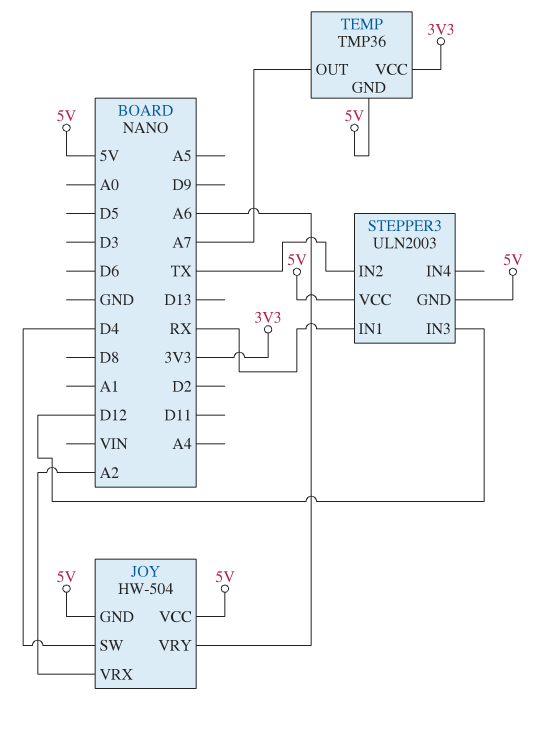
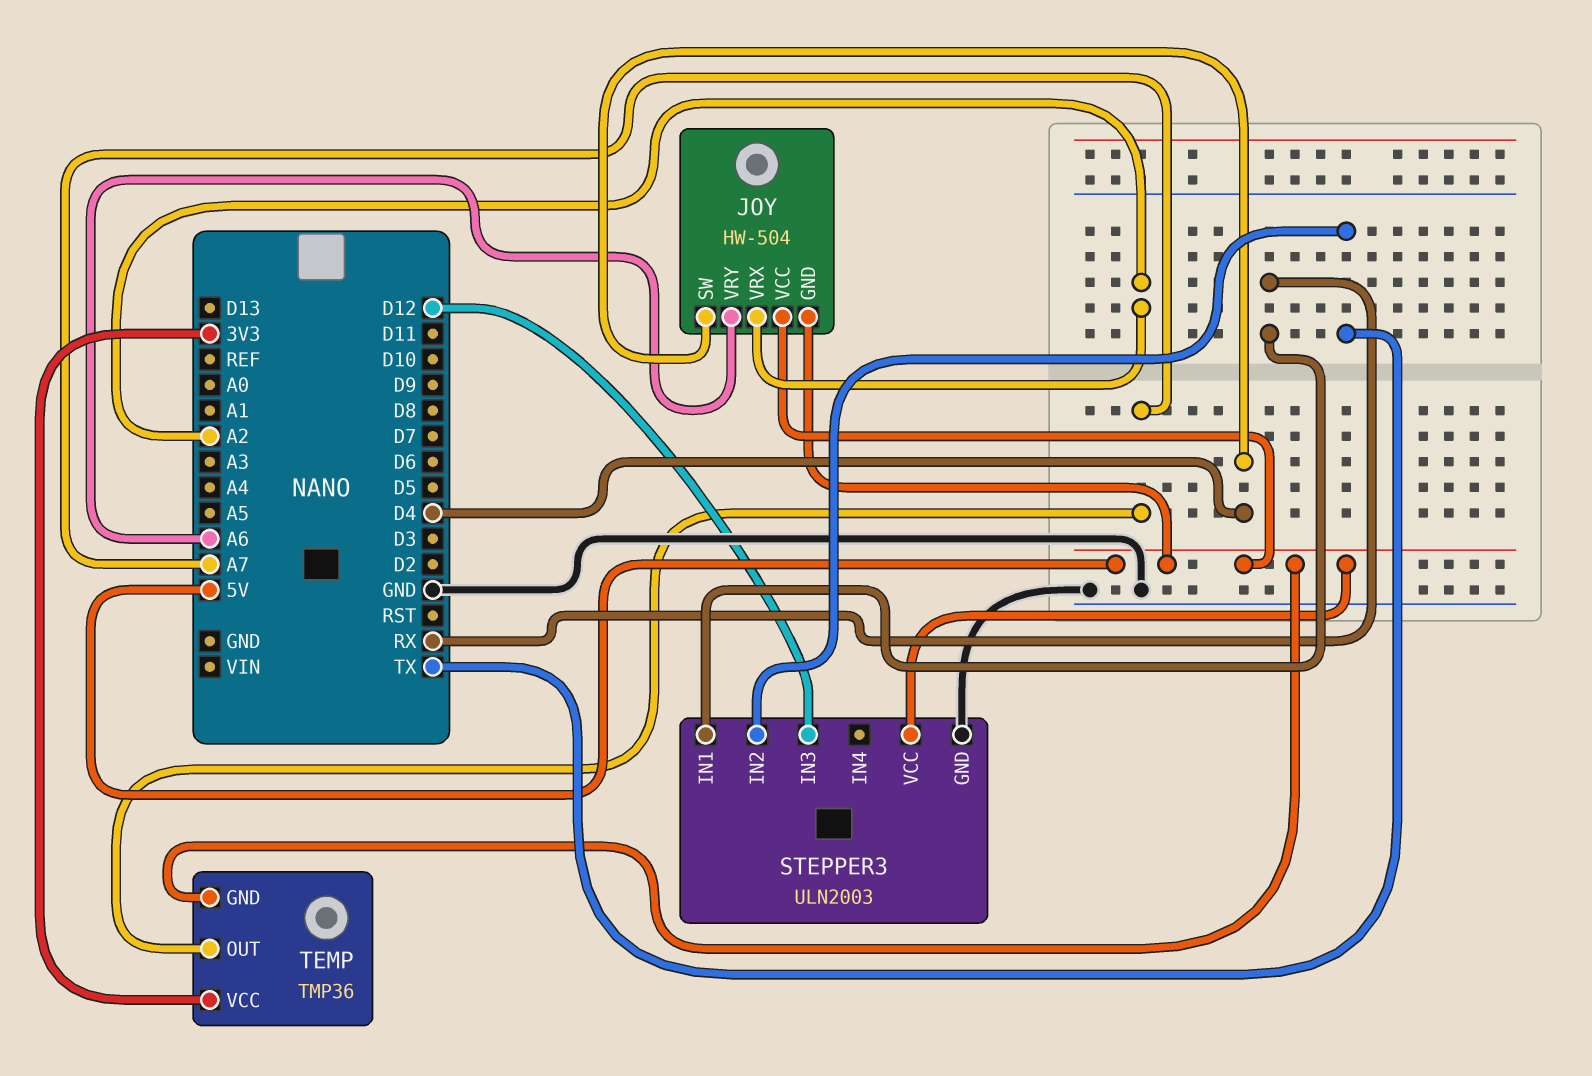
STEPPER3 pin GND: 5V -> GND

